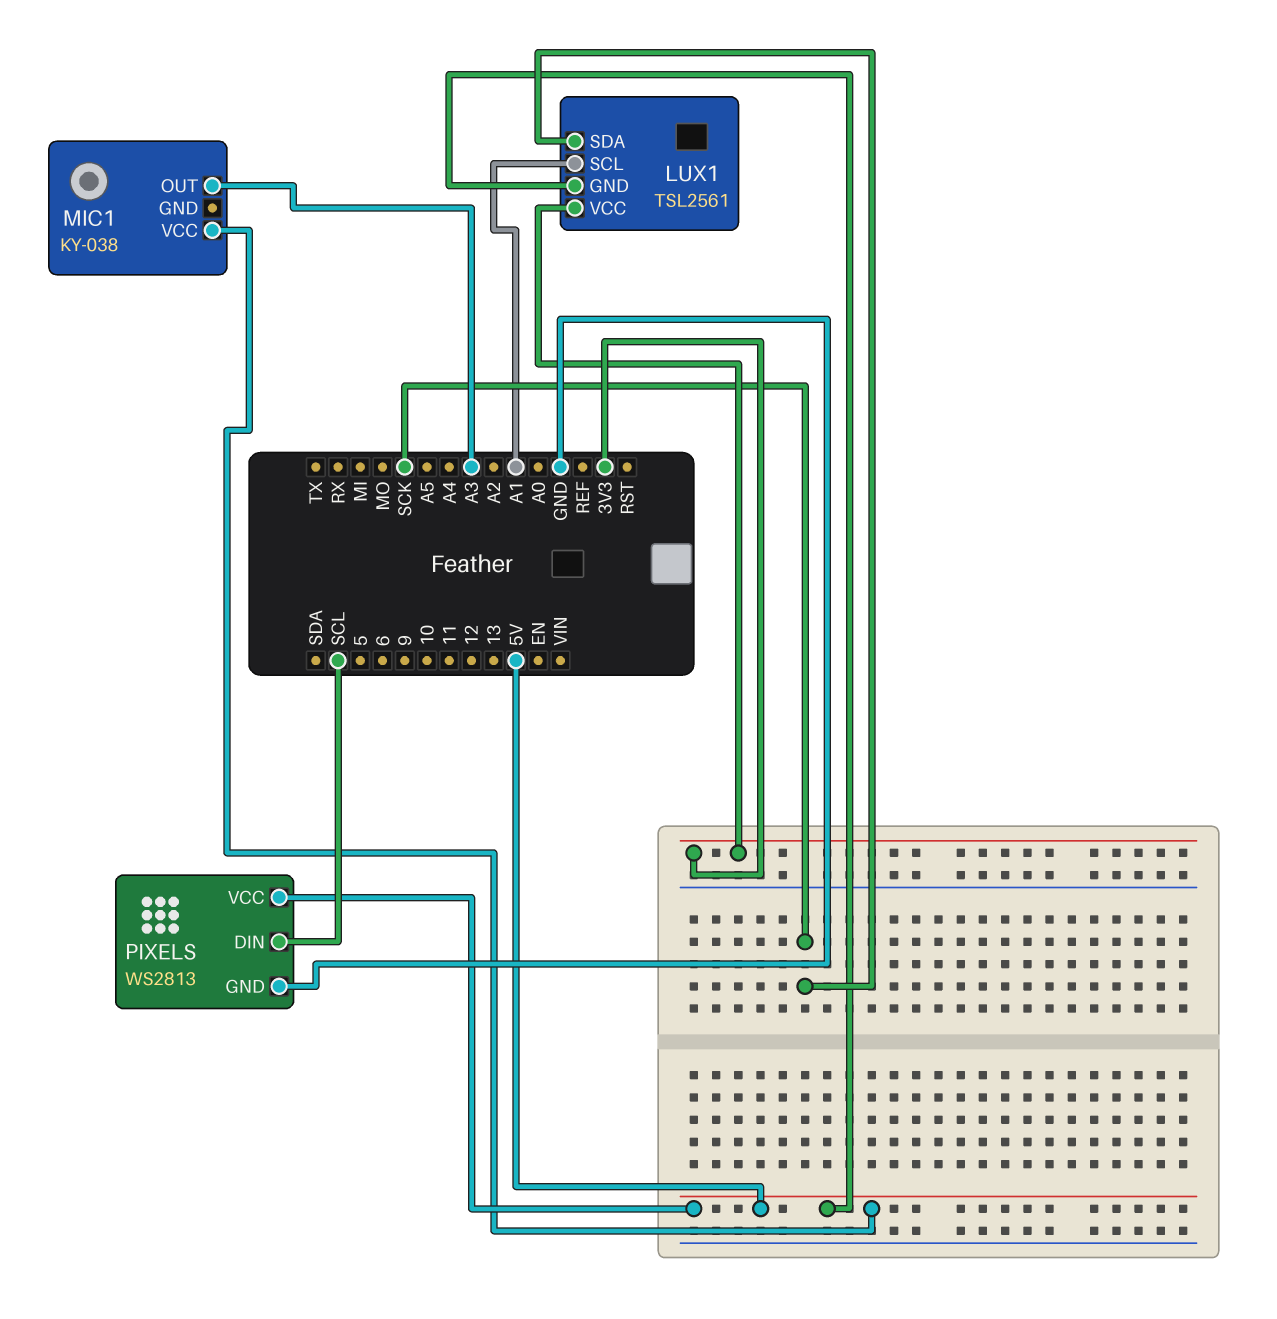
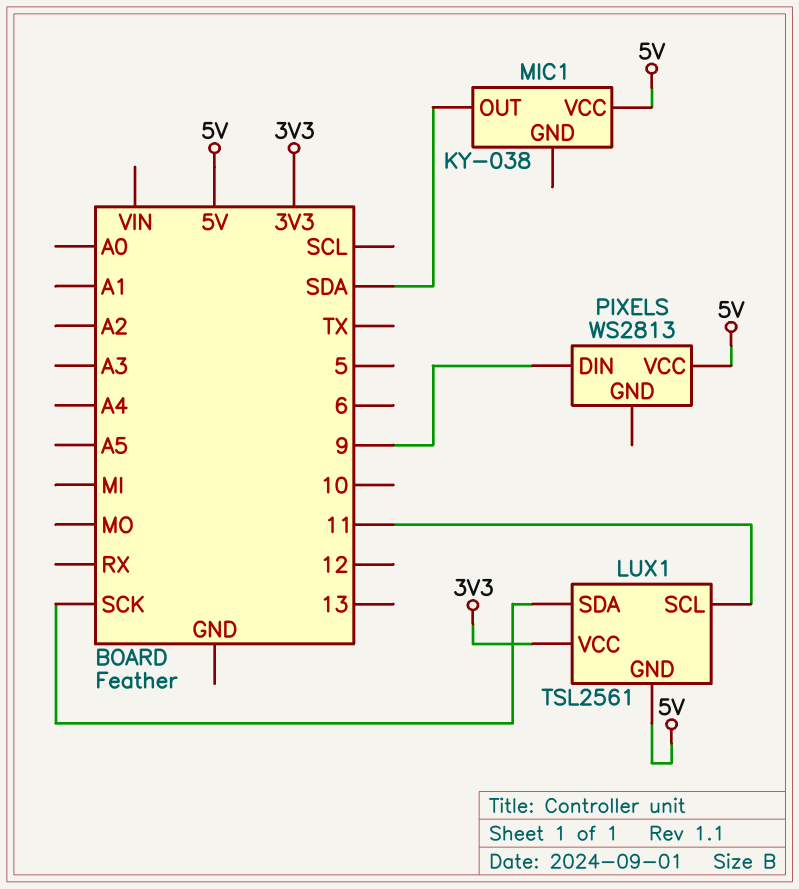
LUX1 pin SCL: A1 -> 11
MIC1 pin OUT: A3 -> SDA
PIXELS pin DIN: SCL -> 9
PIXELS pin GND: GND -> none

